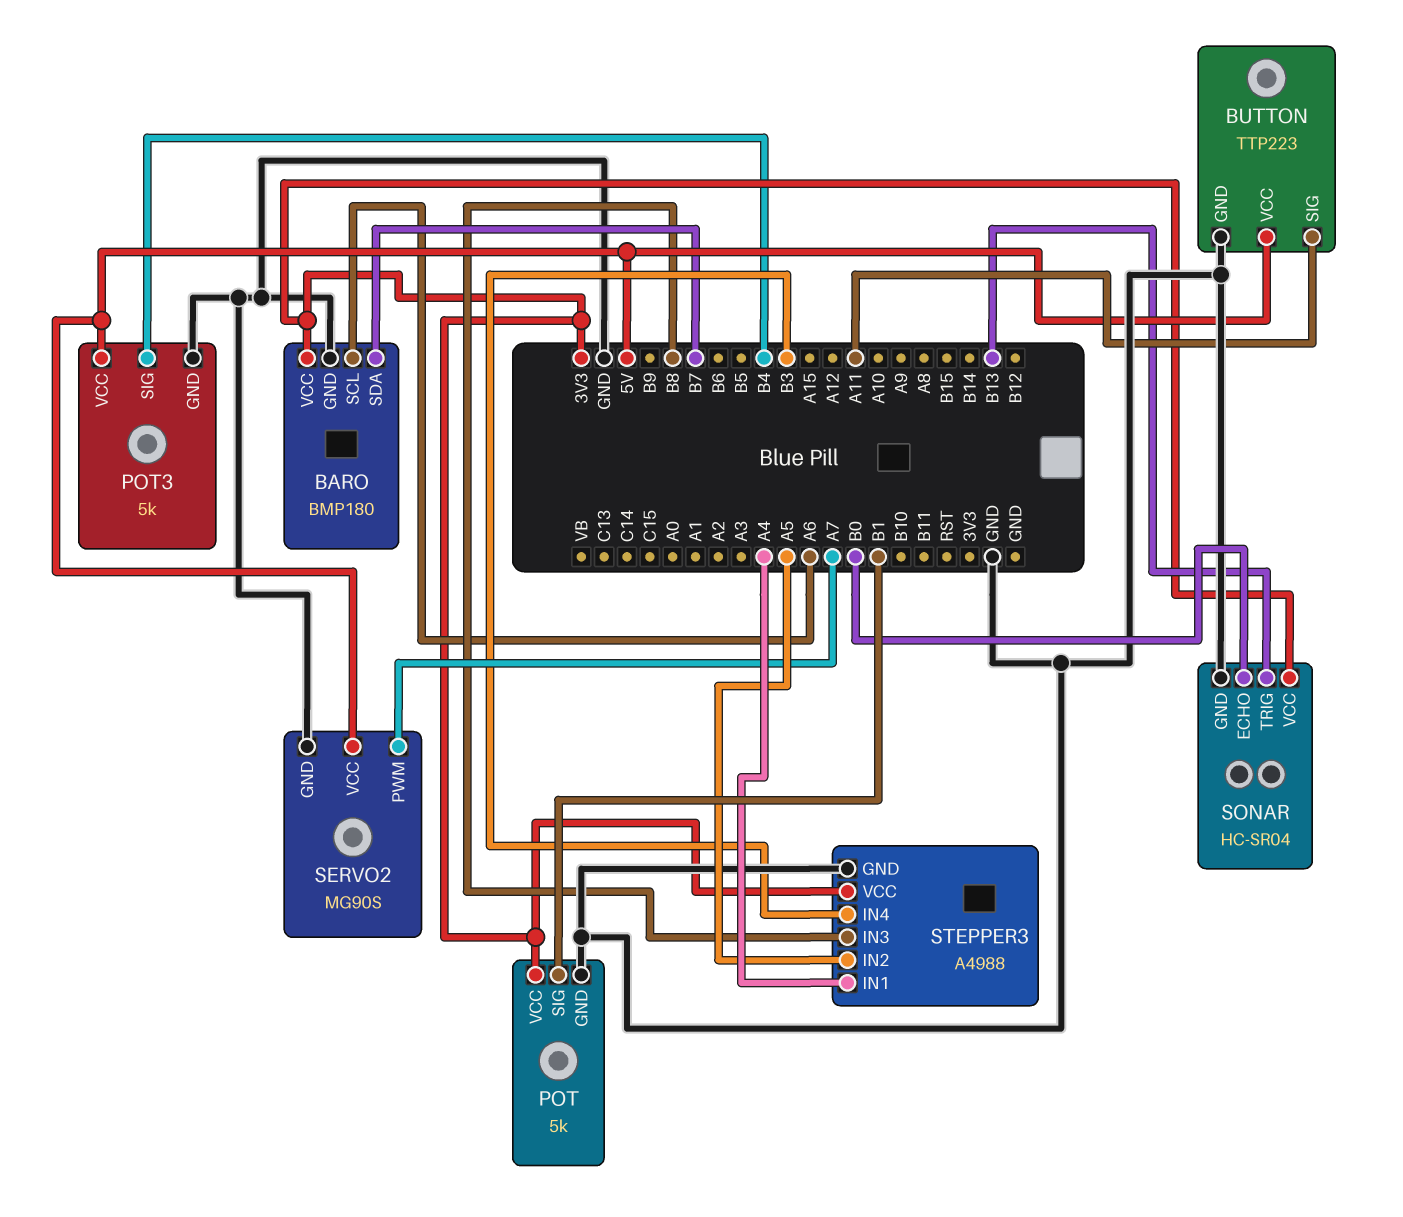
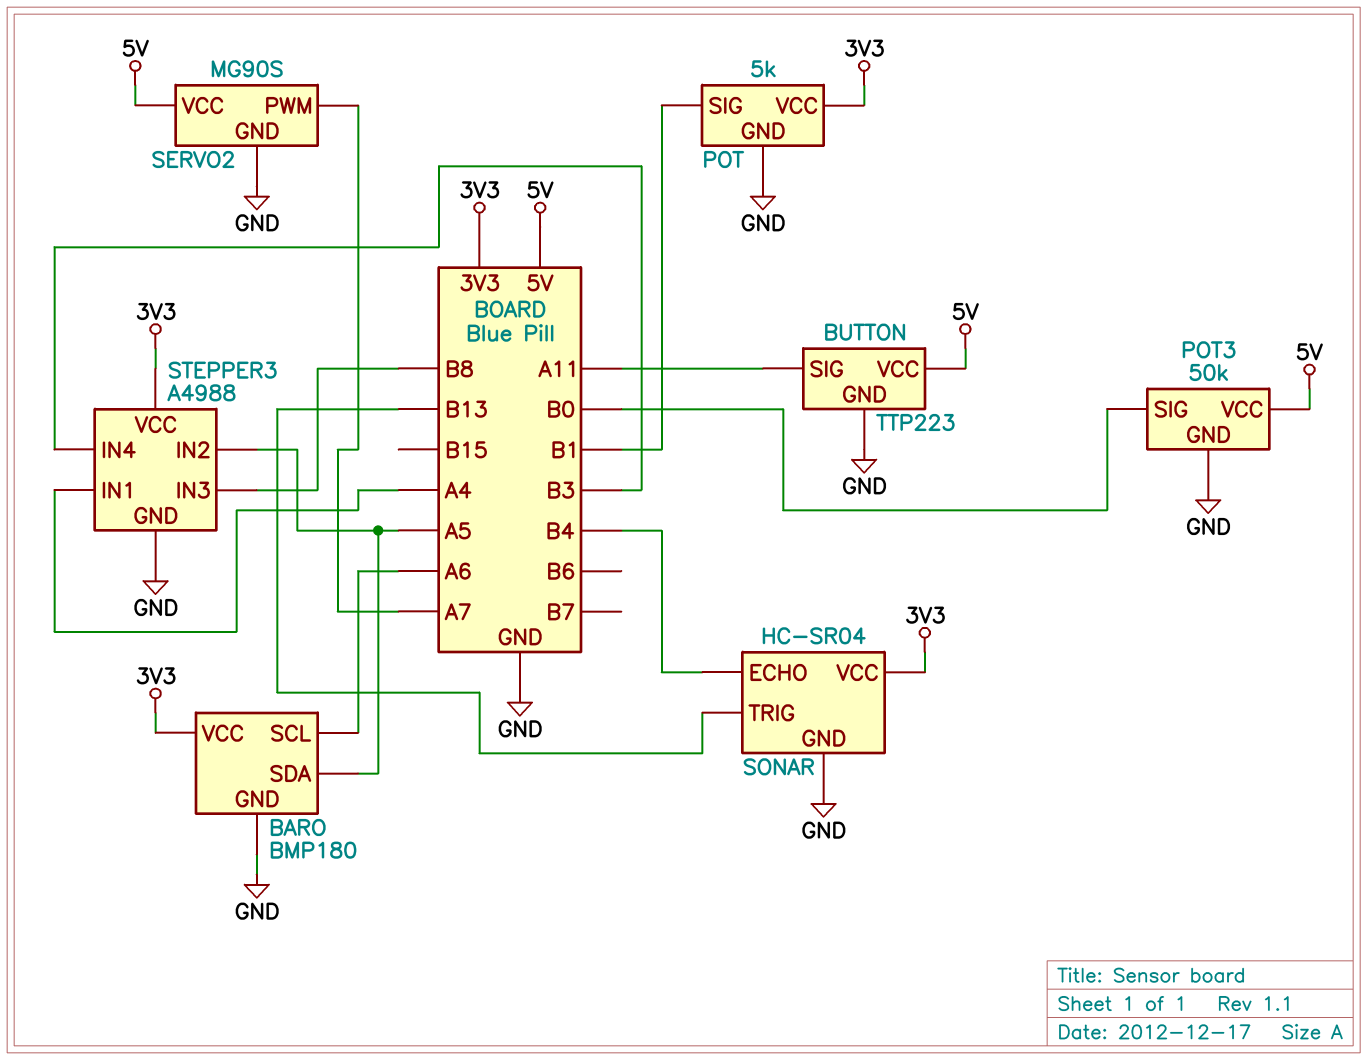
BARO pin SDA: B7 -> A5
POT3: 5k -> 50k
POT3 pin SIG: B4 -> B0
SONAR pin ECHO: B0 -> B4

